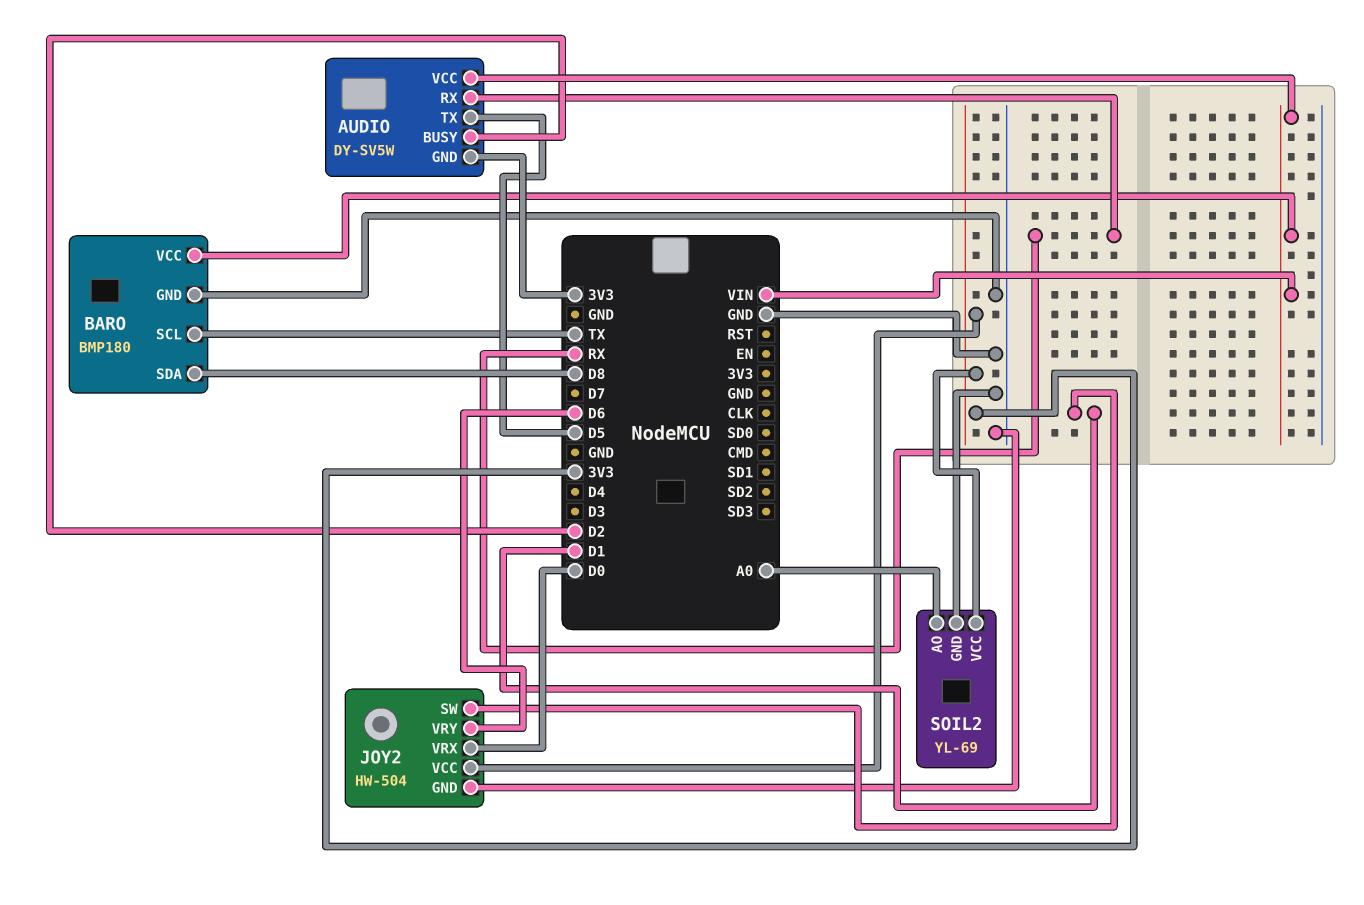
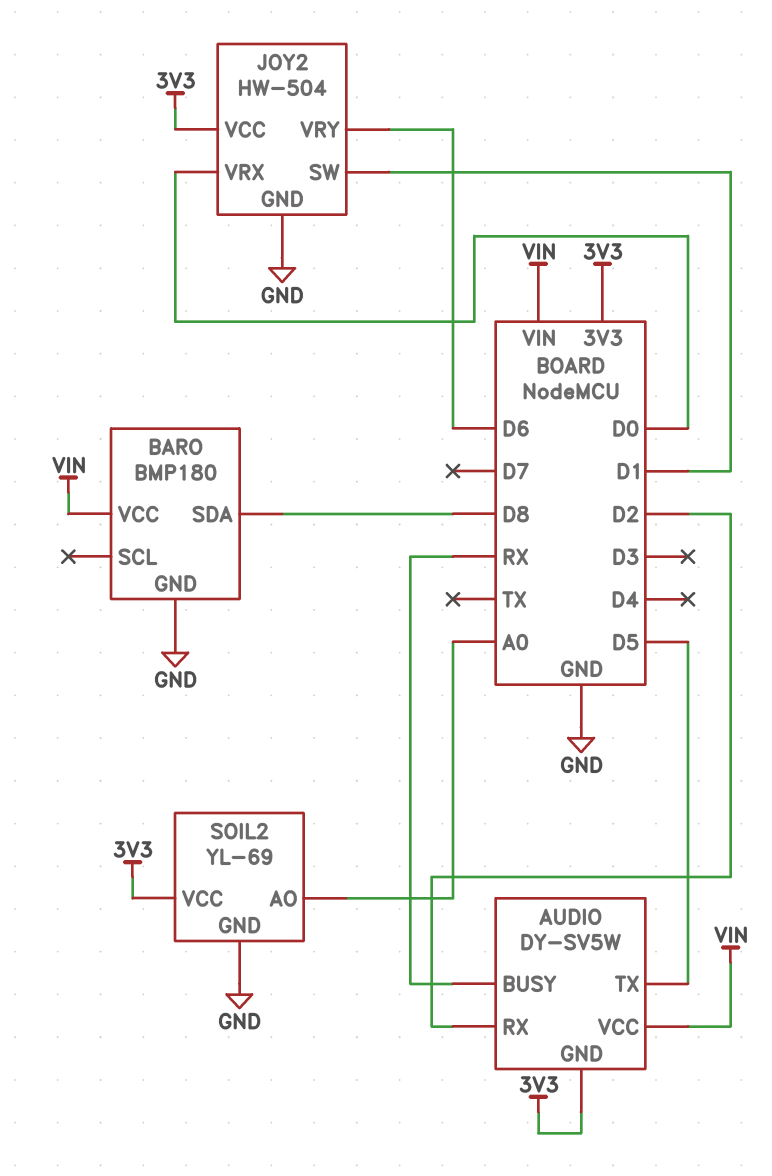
AUDIO pin BUSY: D2 -> RX
AUDIO pin RX: RX -> D2
BARO pin SCL: TX -> none

